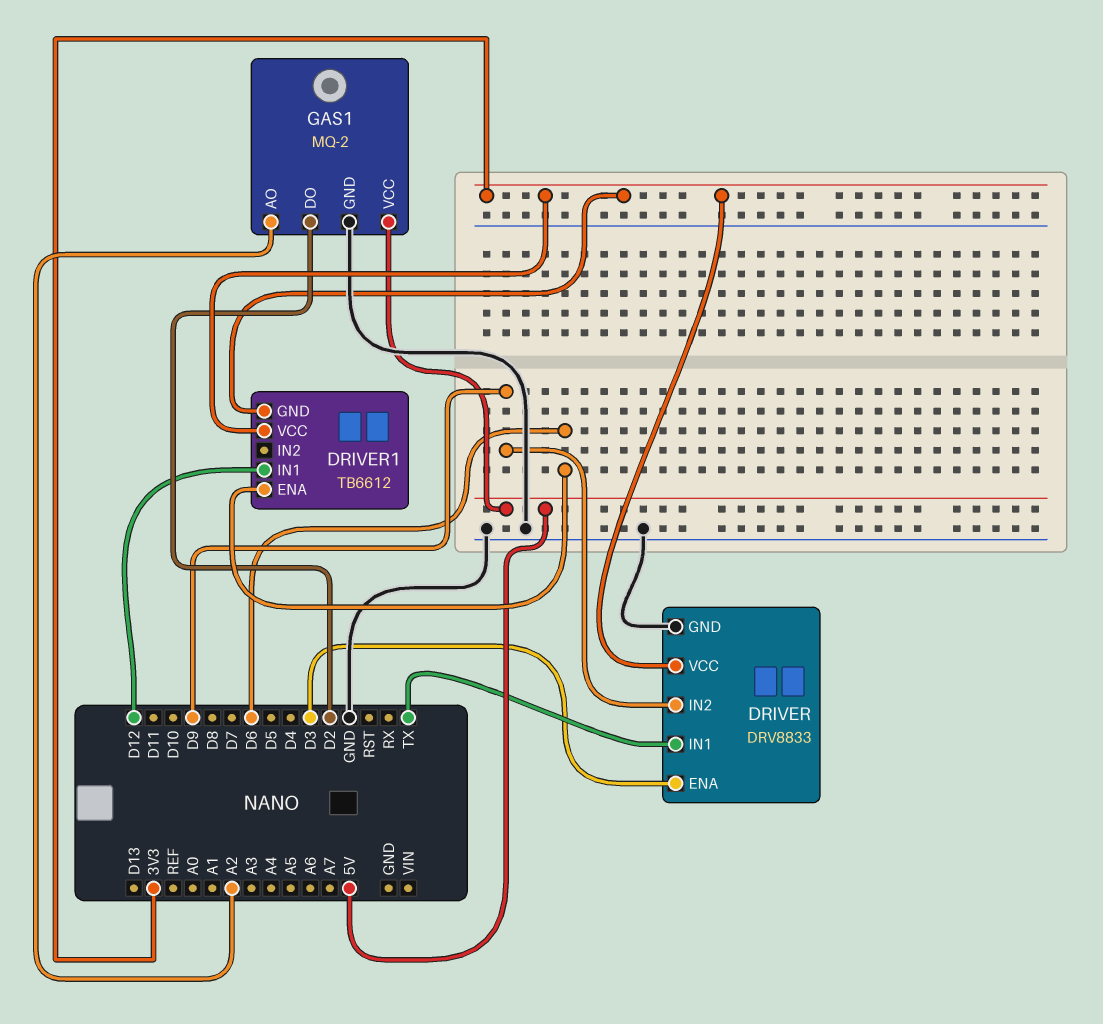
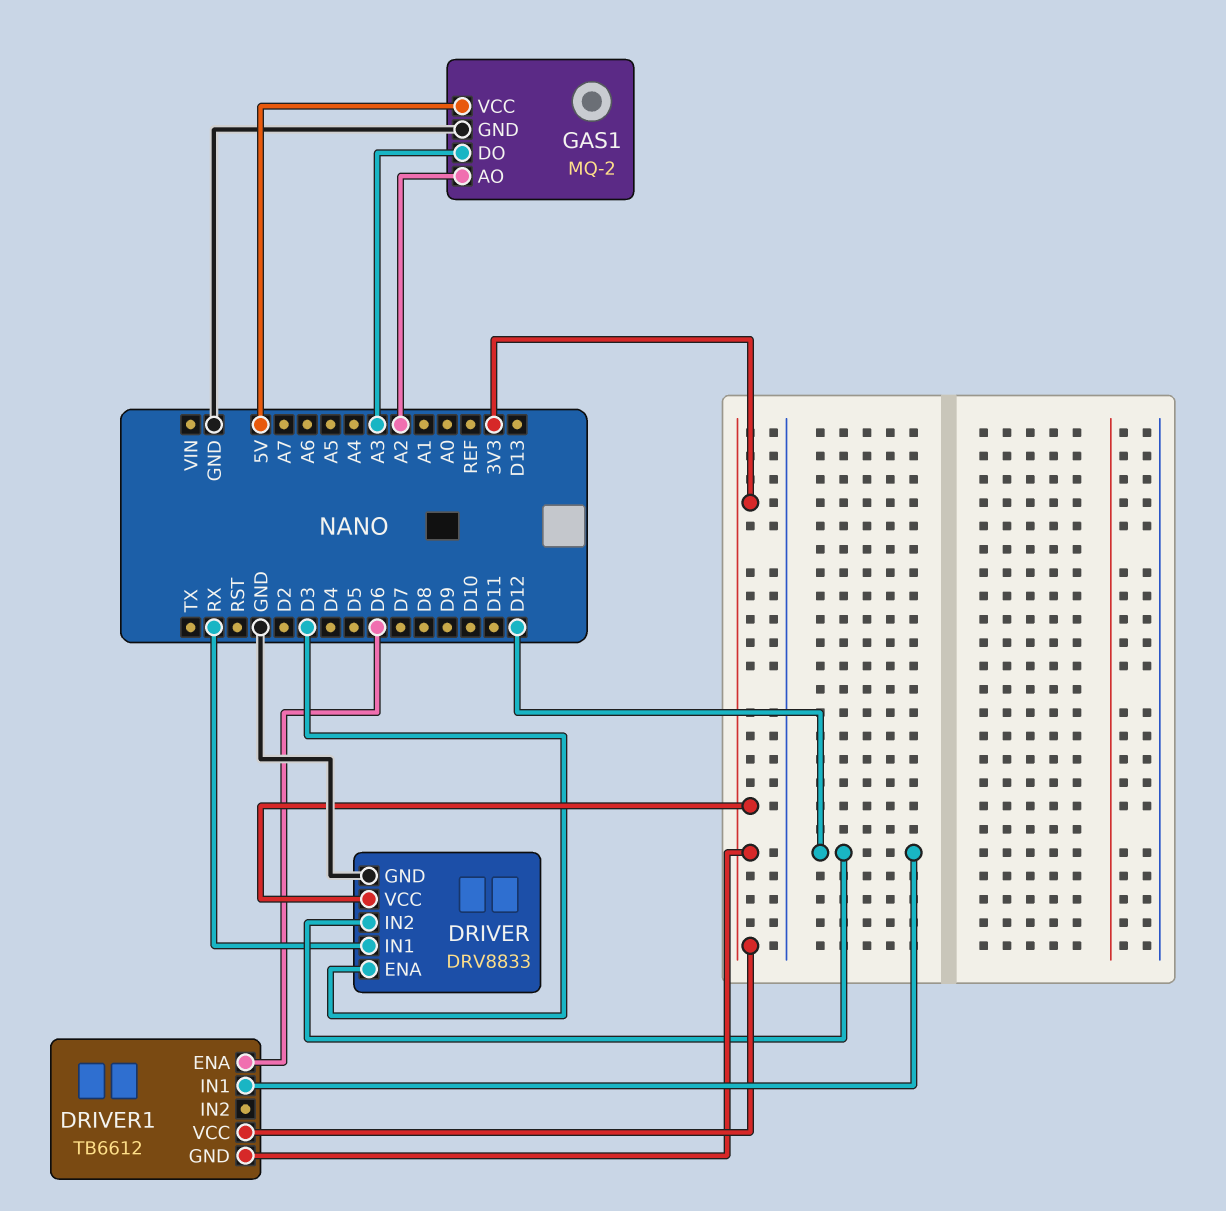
DRIVER pin IN1: TX -> RX
DRIVER pin IN2: D9 -> D12
GAS1 pin DO: D2 -> A3

